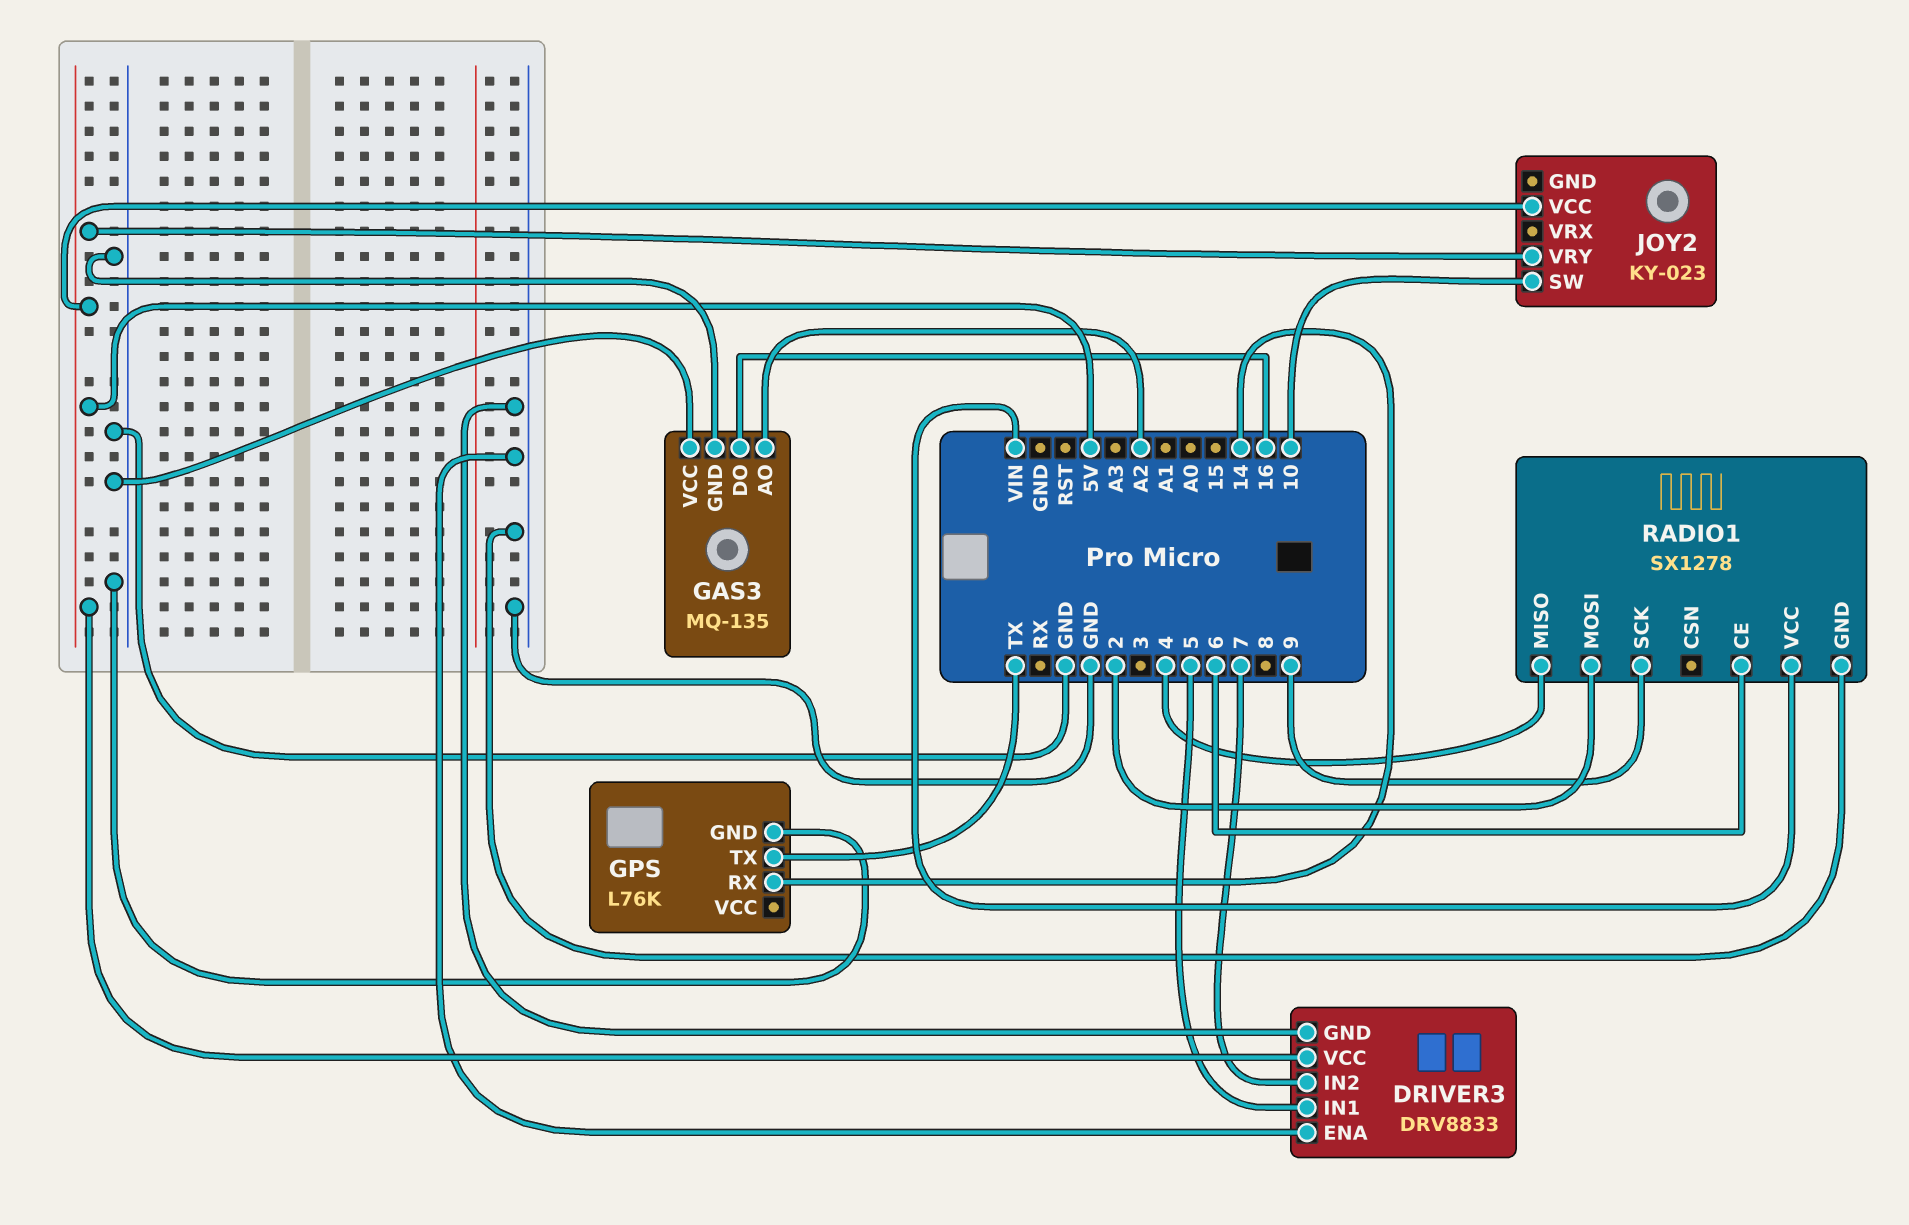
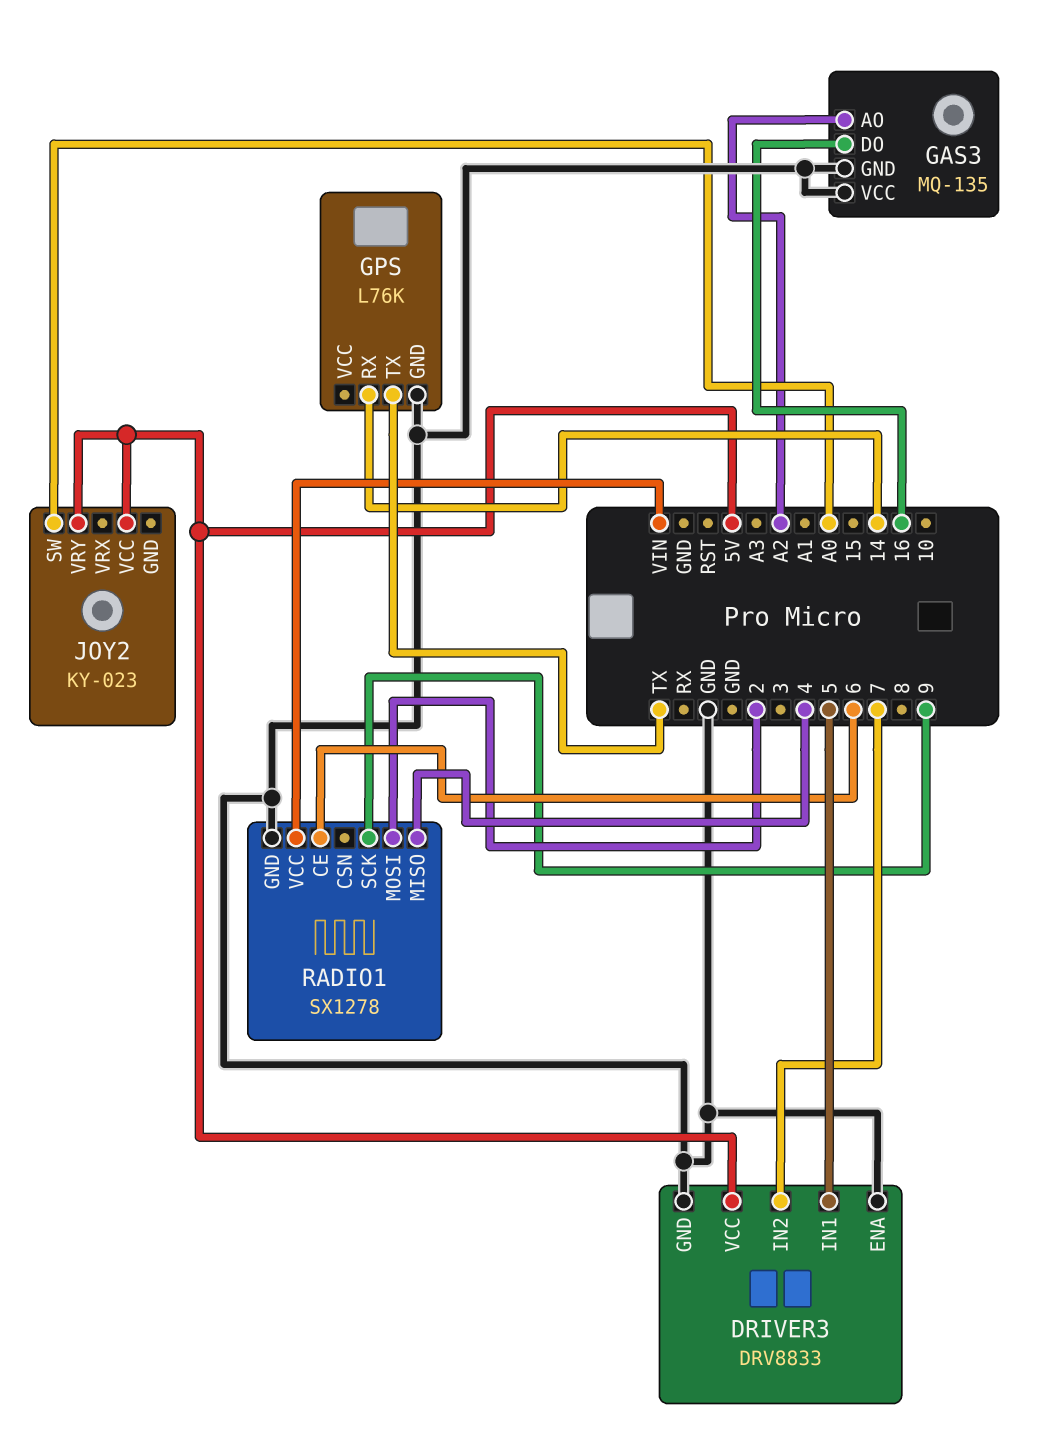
JOY2 pin SW: 10 -> A0

